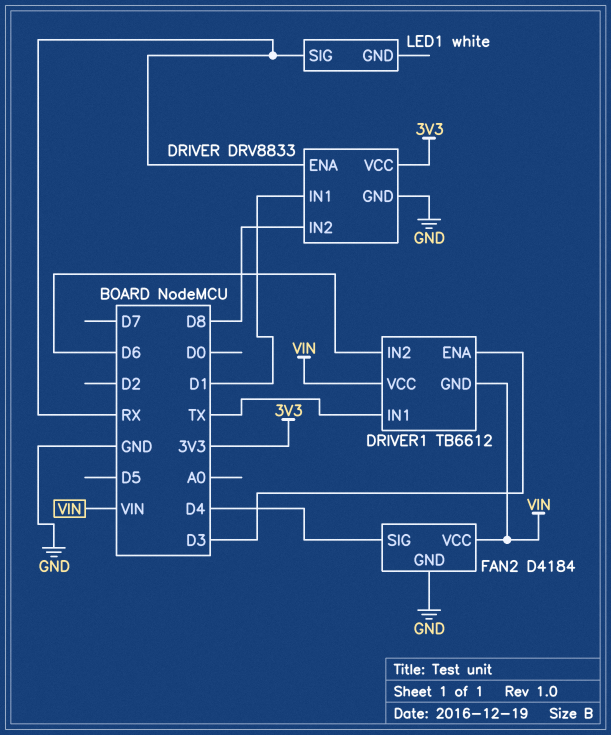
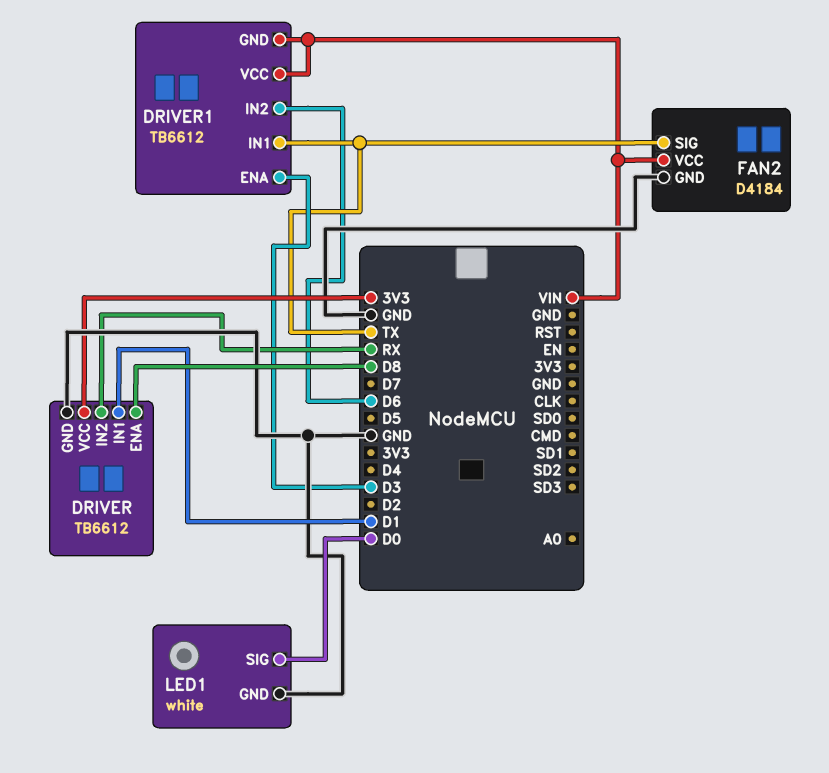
DRIVER: DRV8833 -> TB6612
DRIVER pin ENA: RX -> D8
DRIVER pin IN2: D8 -> RX
FAN2 pin SIG: D4 -> TX
LED1 pin GND: none -> GND
LED1 pin SIG: RX -> D0

